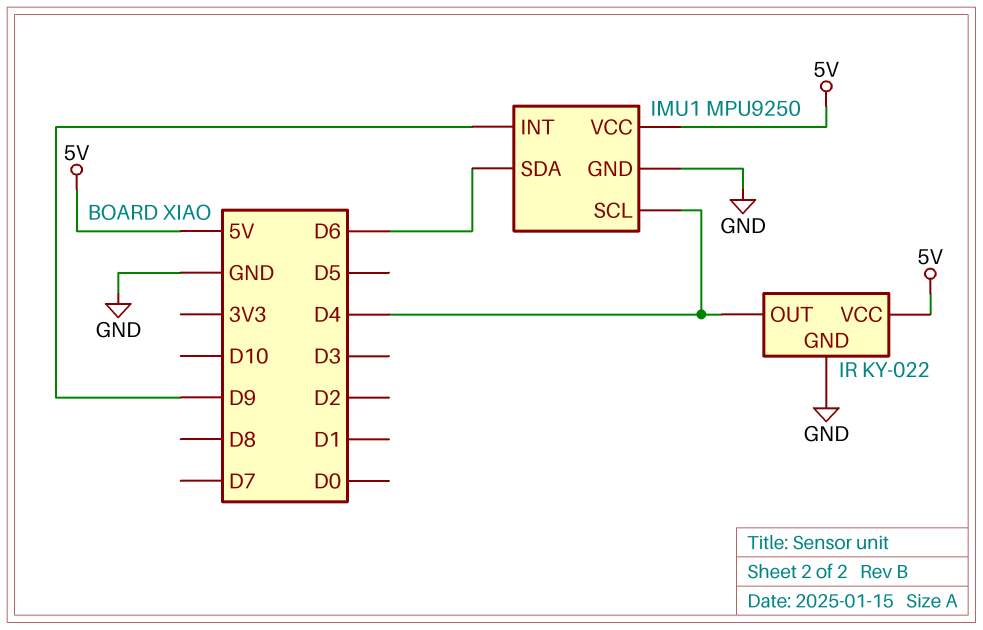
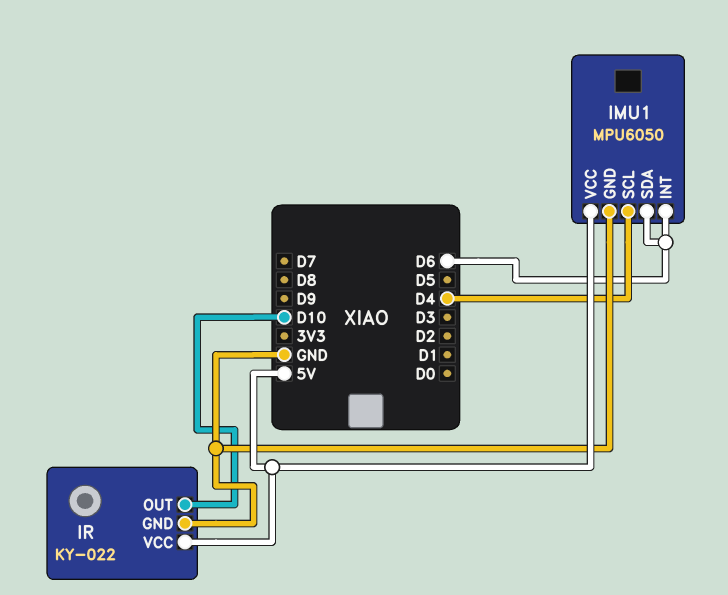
IMU1: MPU9250 -> MPU6050
IMU1 pin INT: D9 -> D6
IR pin OUT: D4 -> D10

